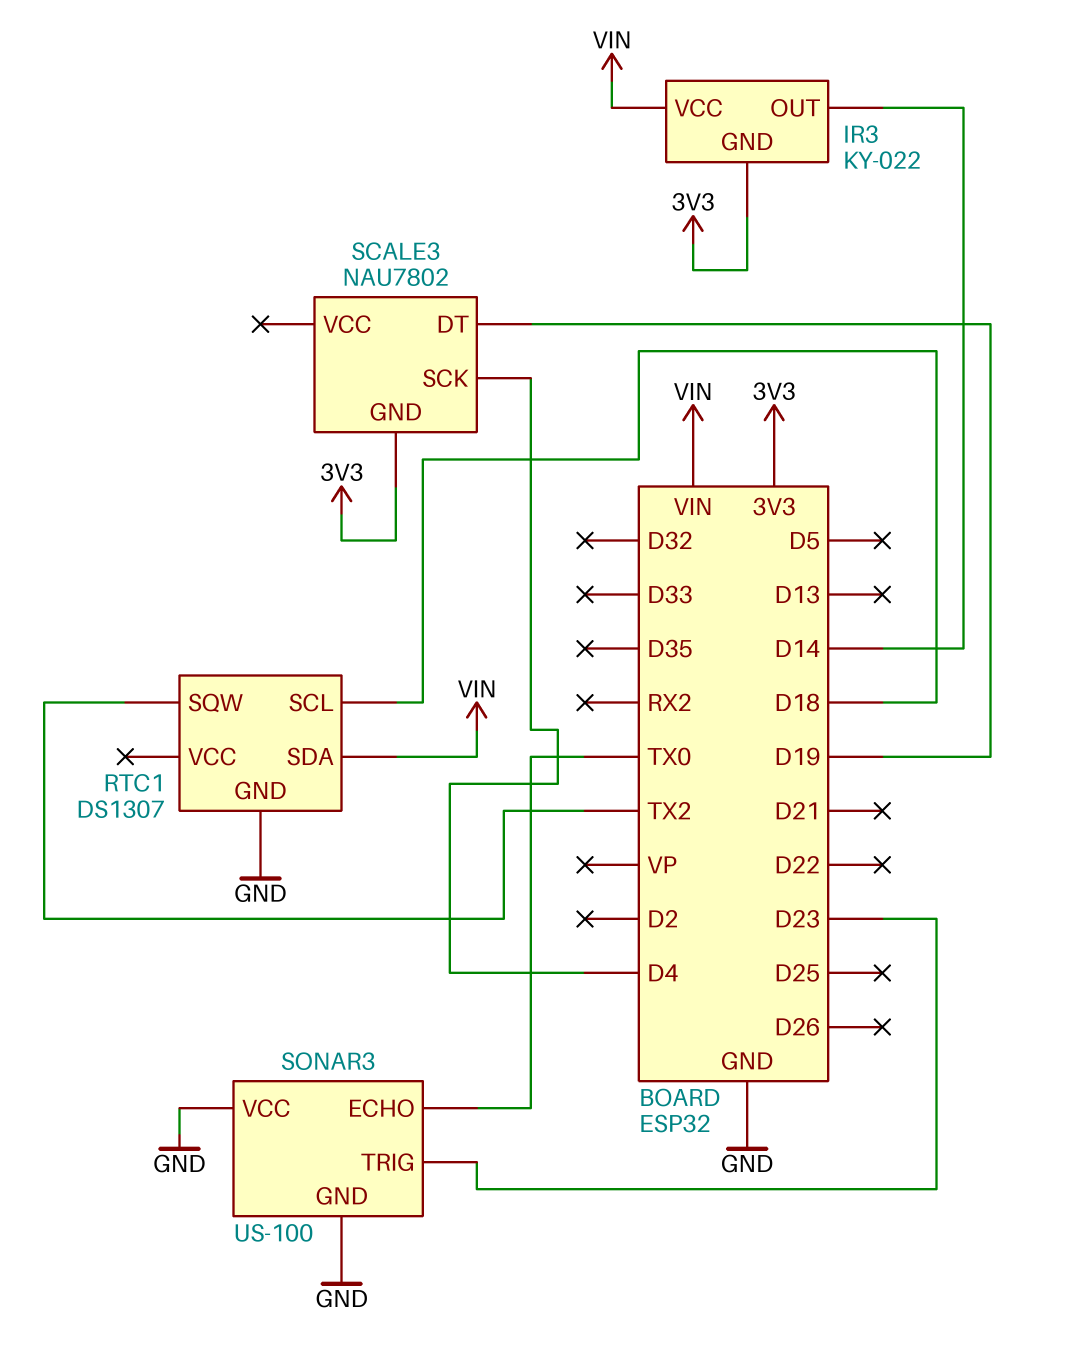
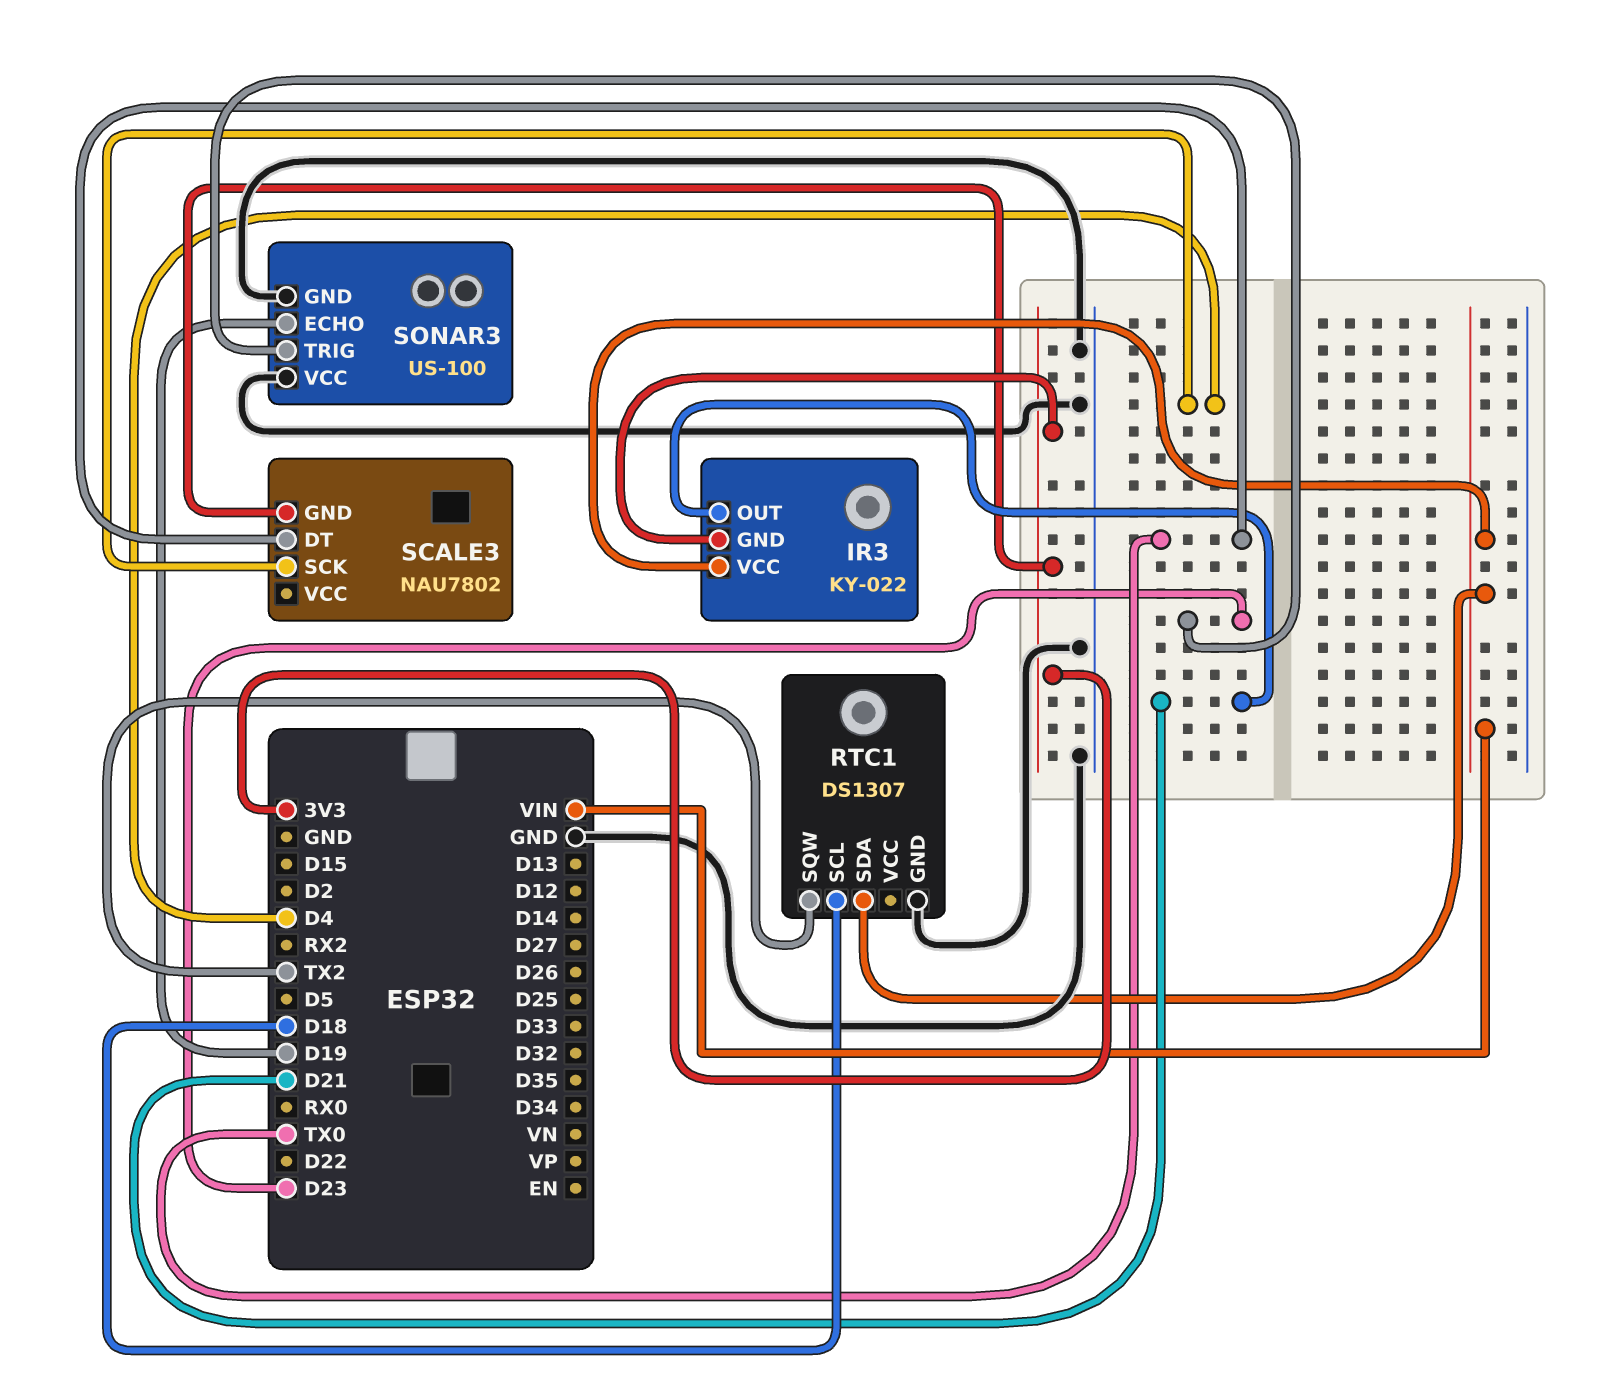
IR3 pin OUT: D14 -> D21
SCALE3 pin DT: D19 -> TX0
SONAR3 pin ECHO: TX0 -> D19

